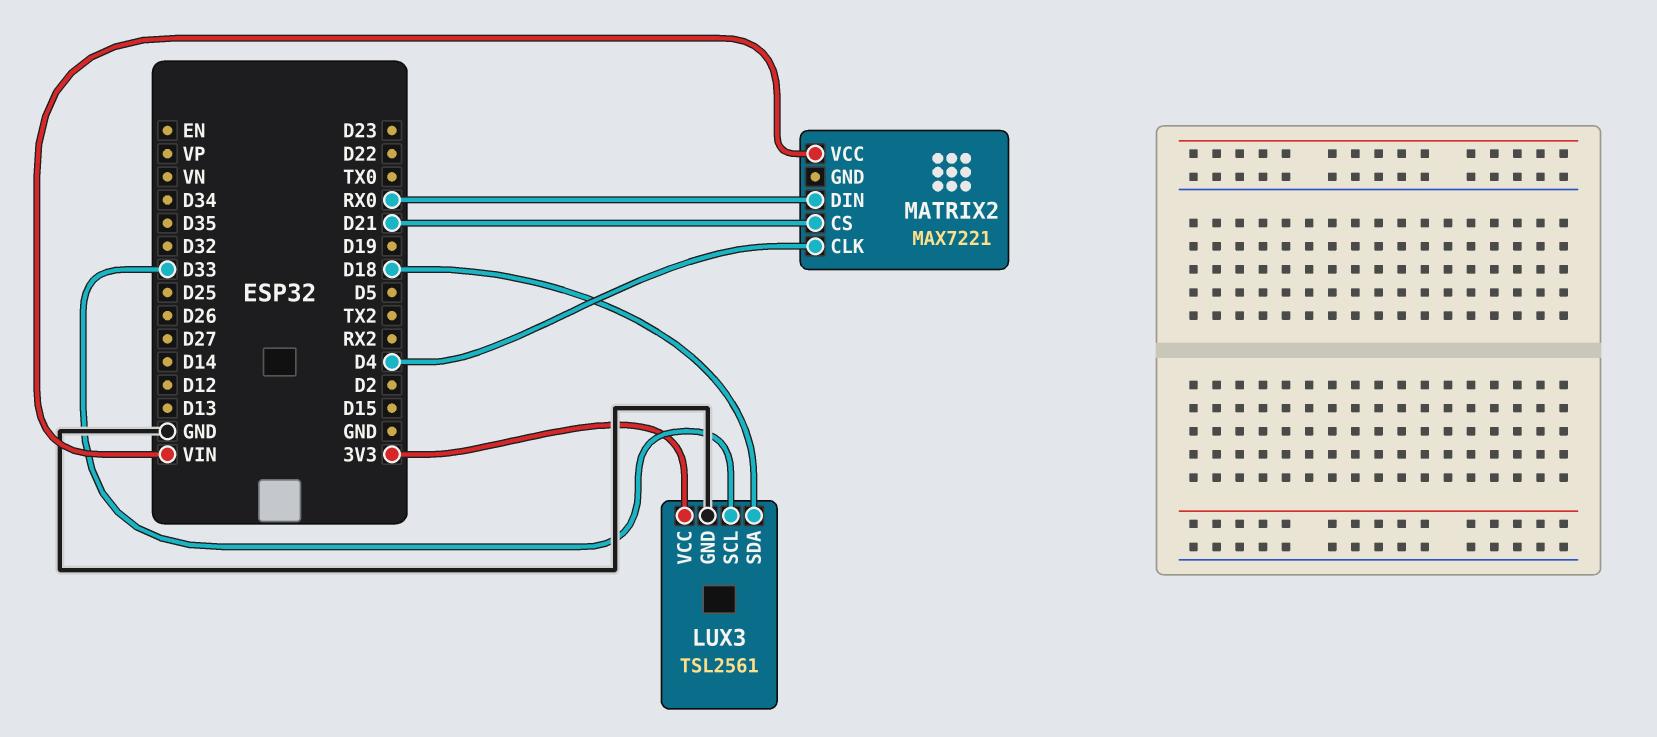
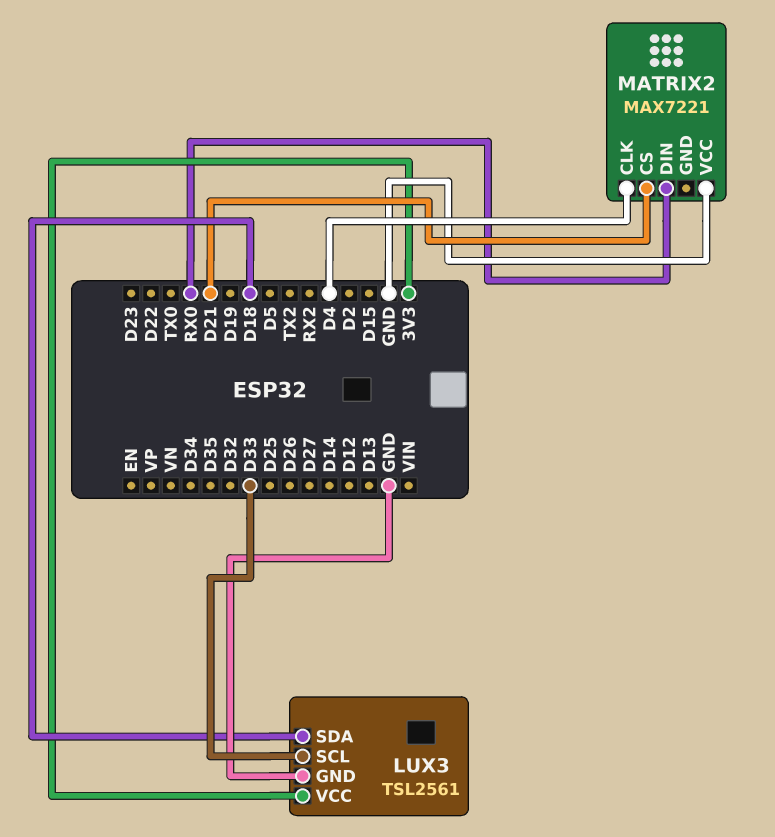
MATRIX2 pin VCC: VIN -> GND

